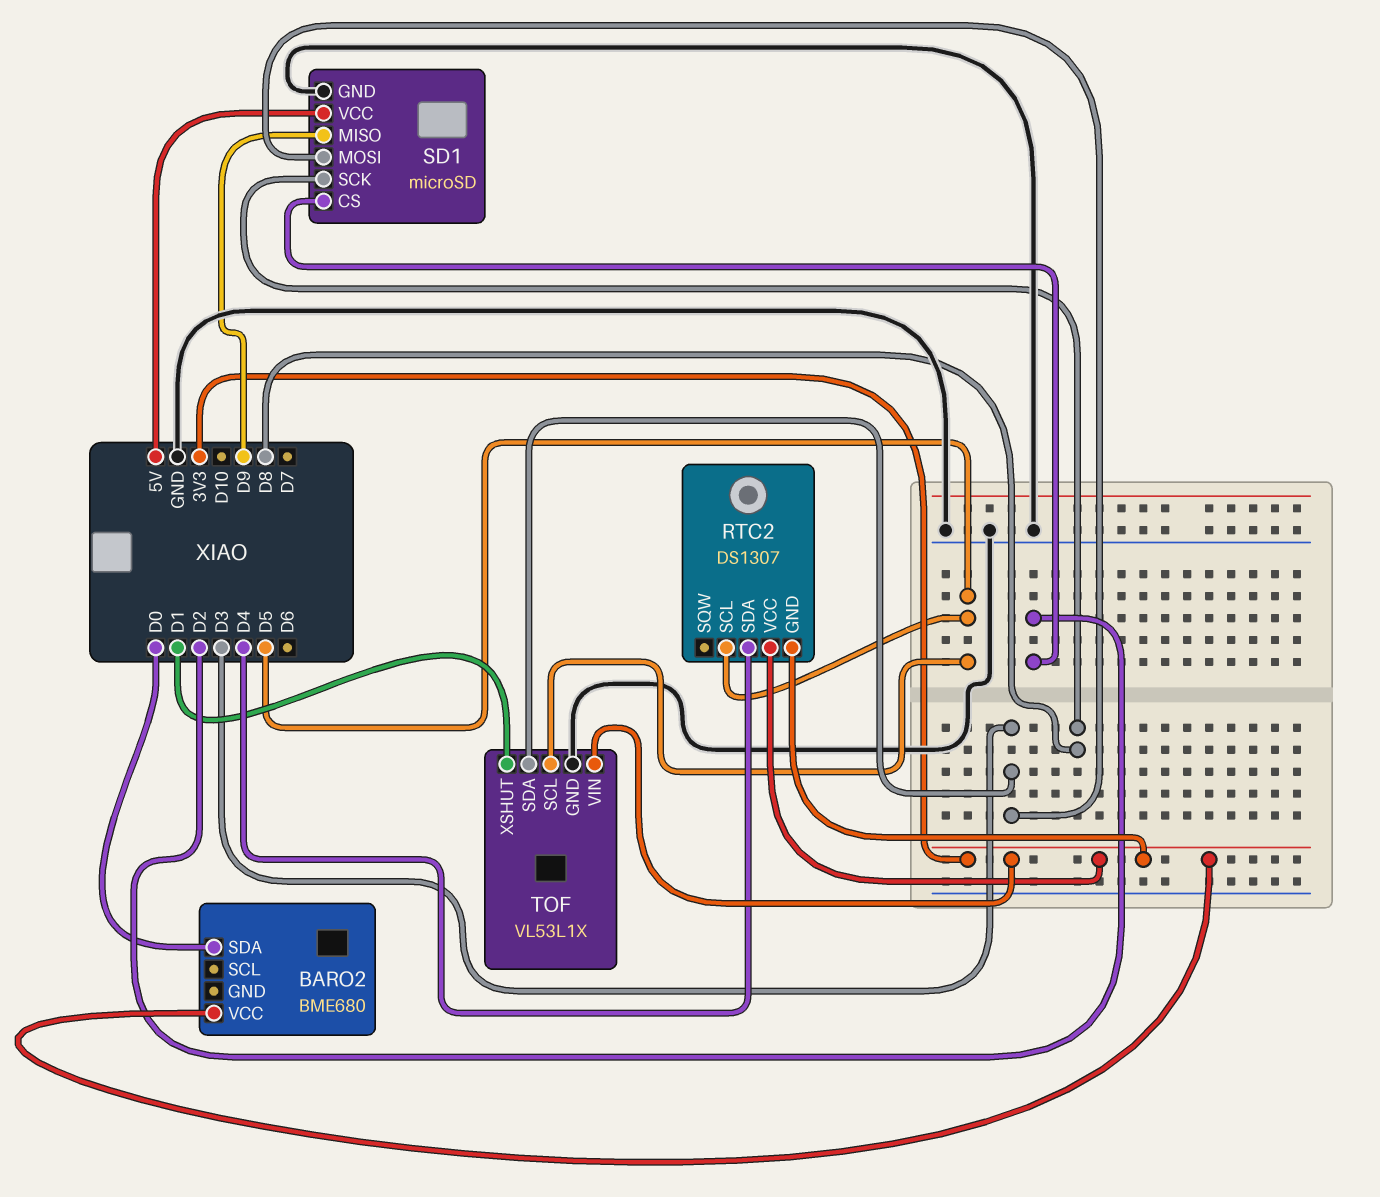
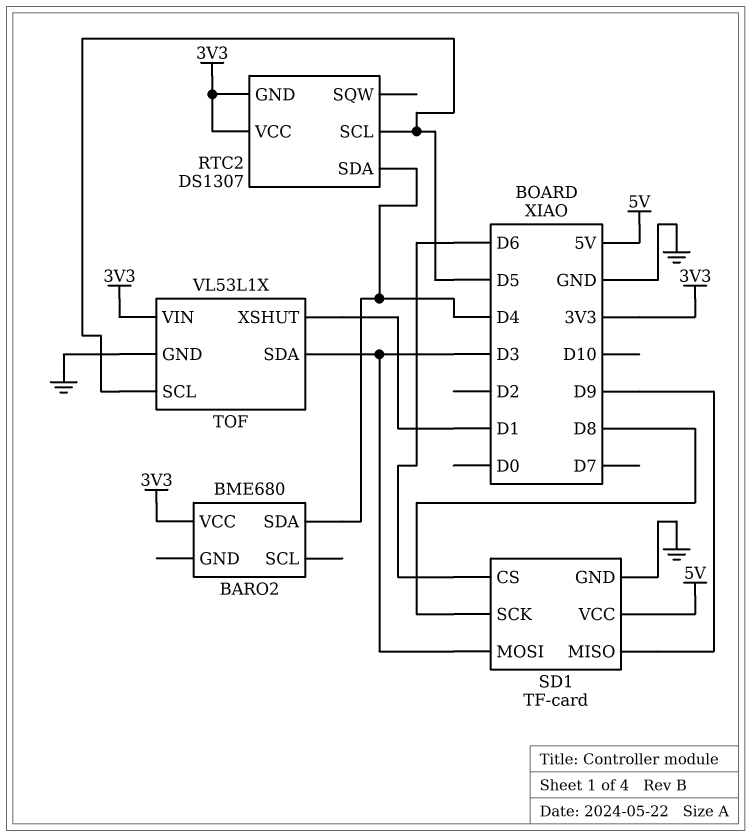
BARO2 pin SDA: D0 -> D4
SD1: microSD -> TF-card
SD1 pin CS: D2 -> D6

